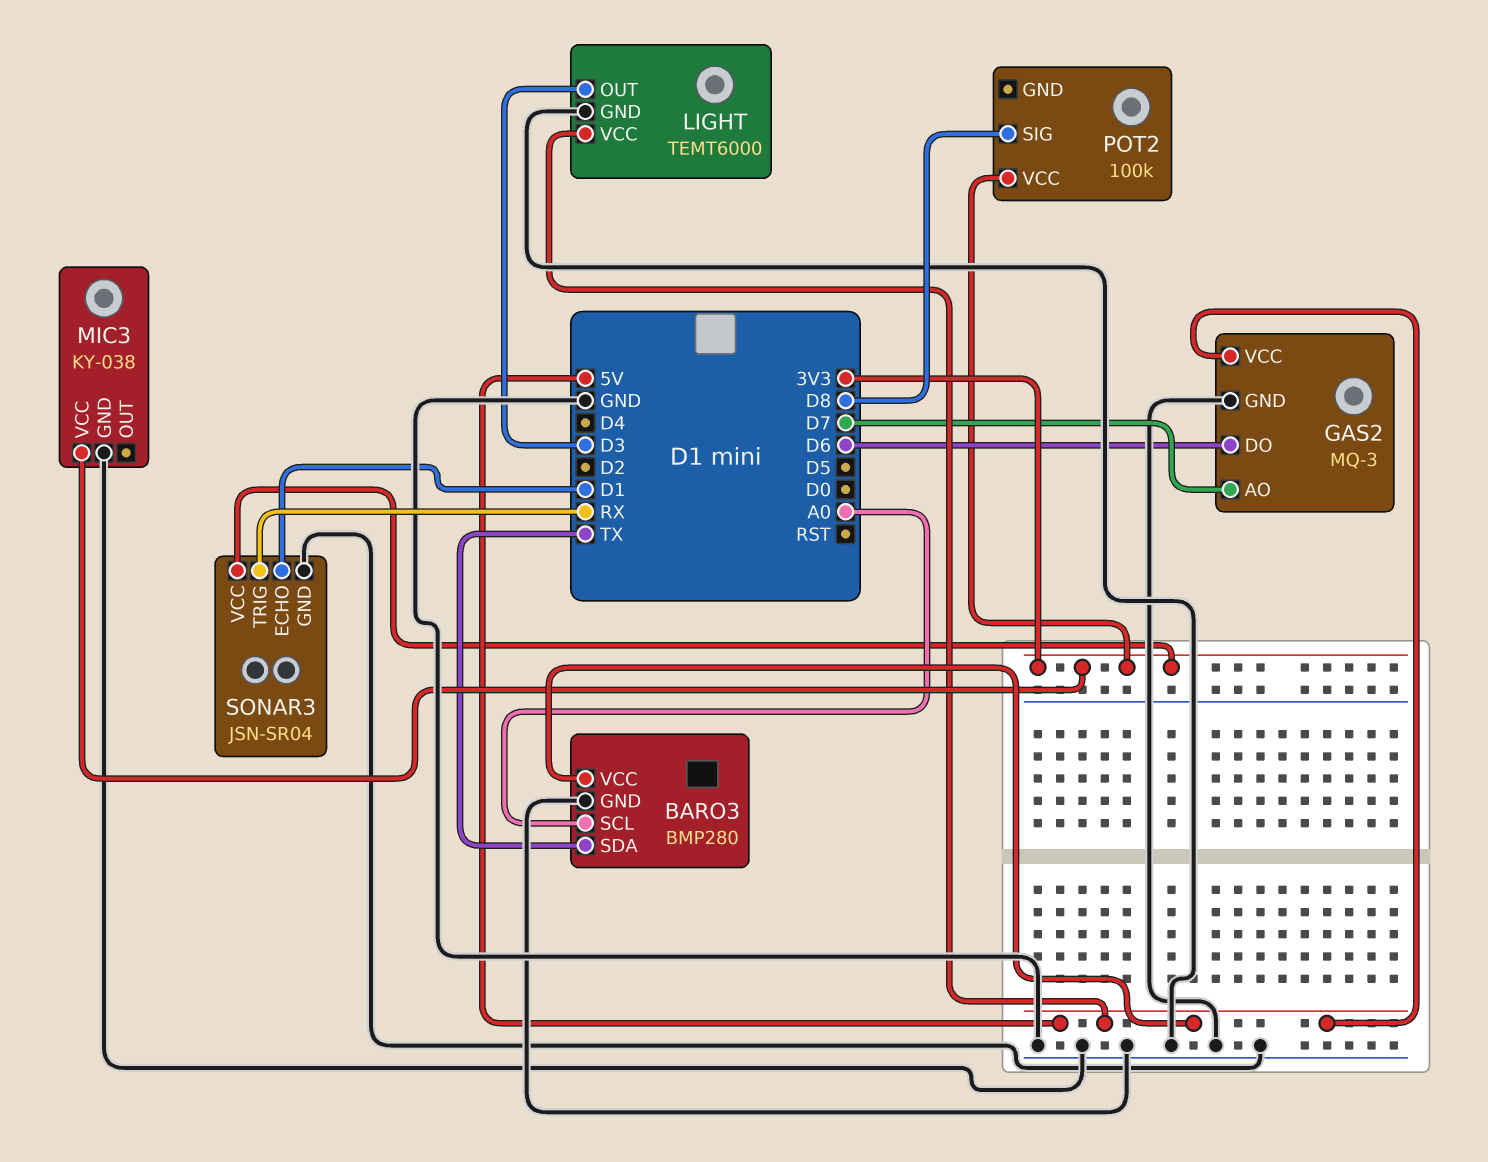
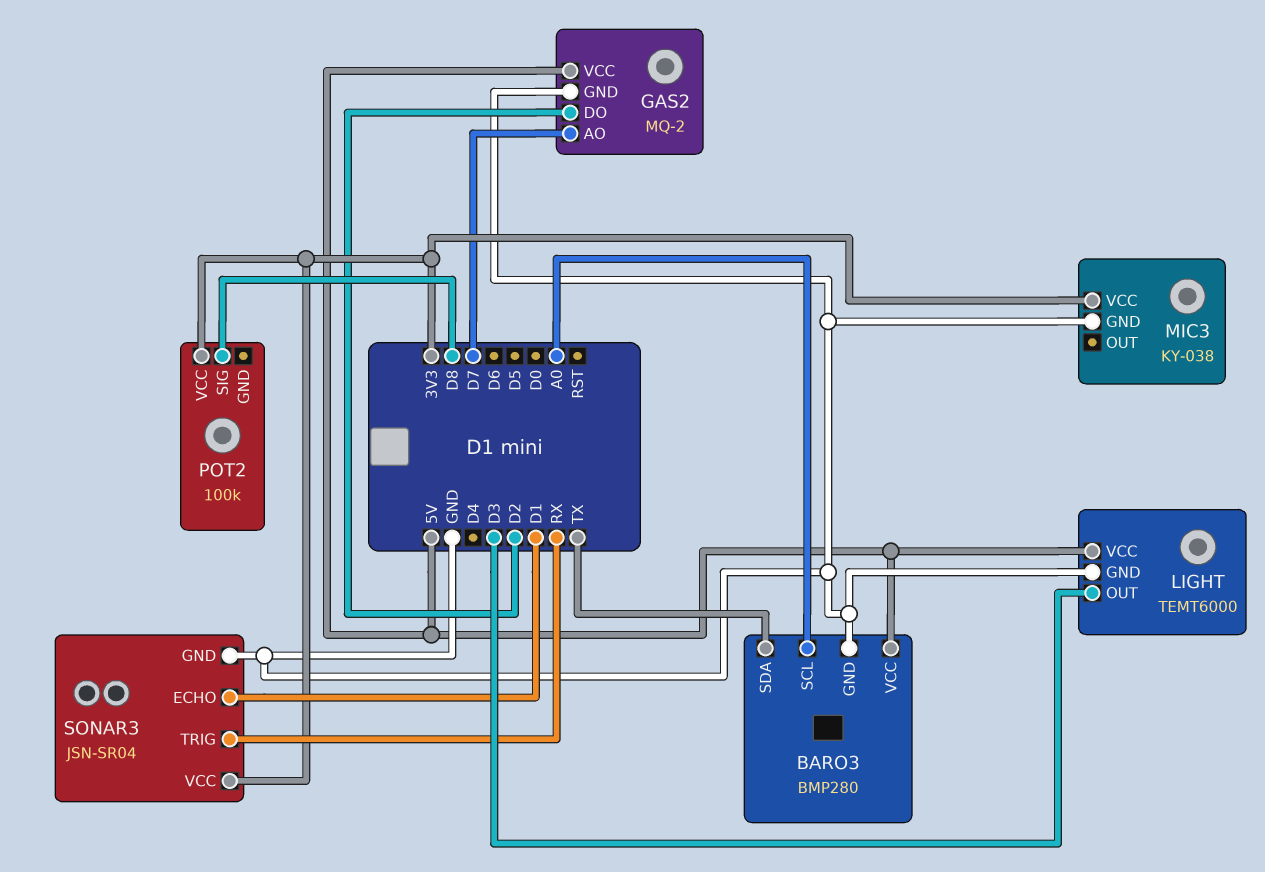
GAS2: MQ-3 -> MQ-2
GAS2 pin DO: D6 -> D2

